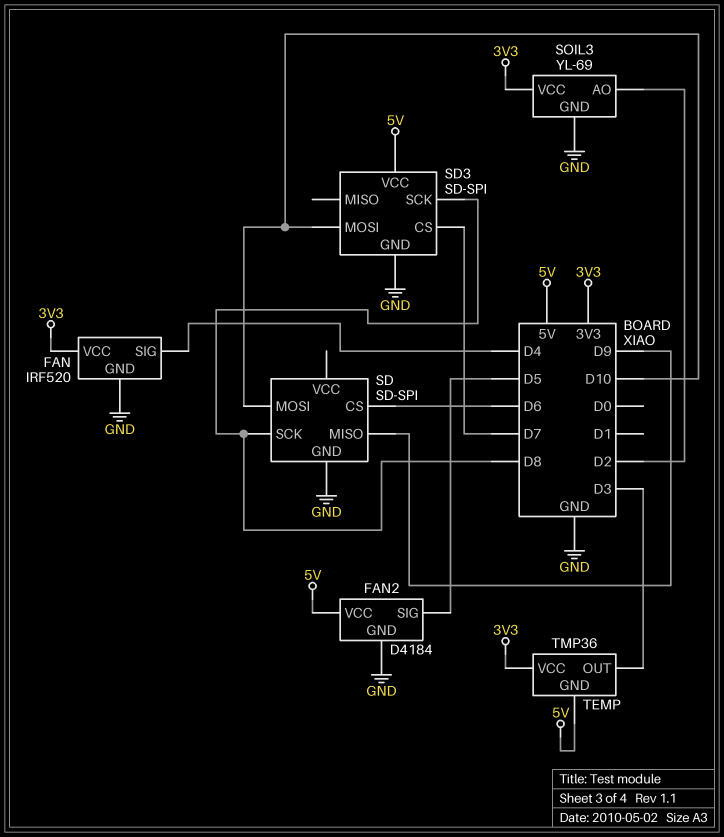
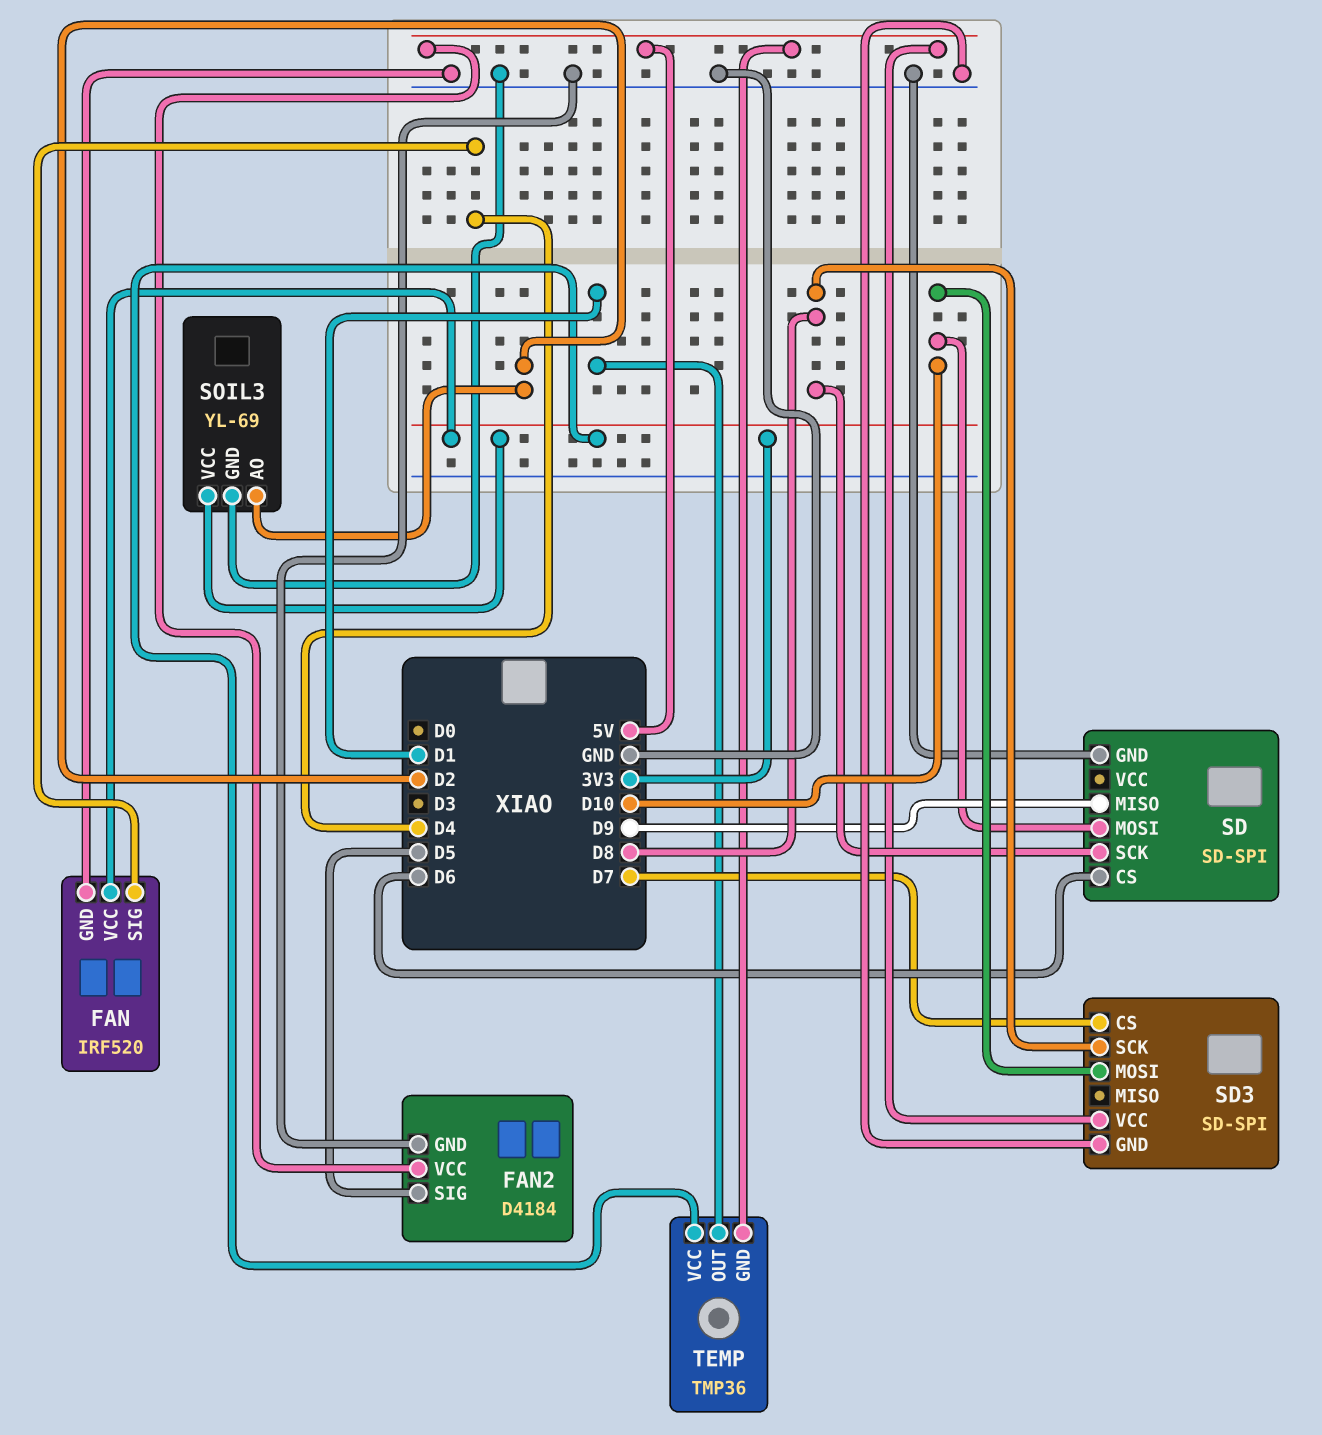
TEMP pin OUT: D3 -> D1

